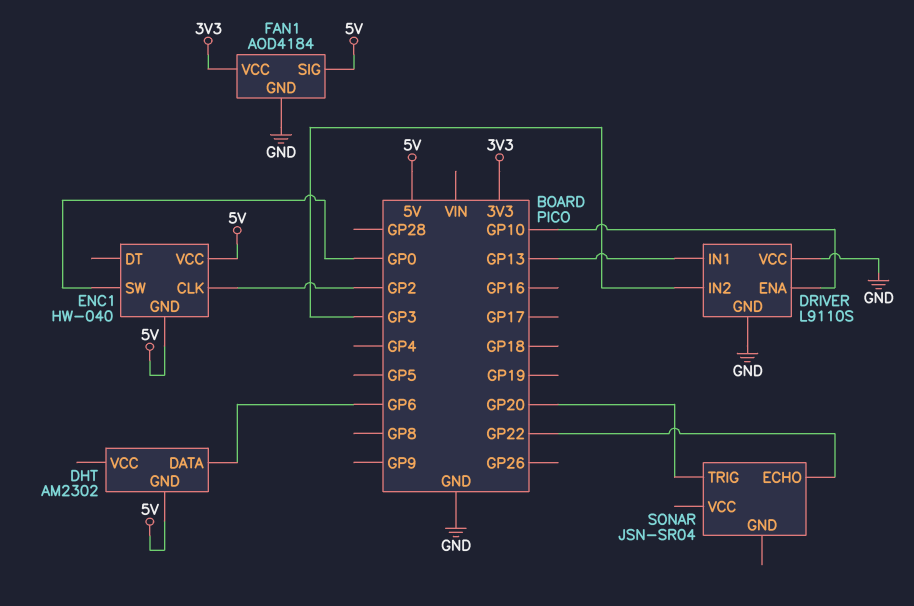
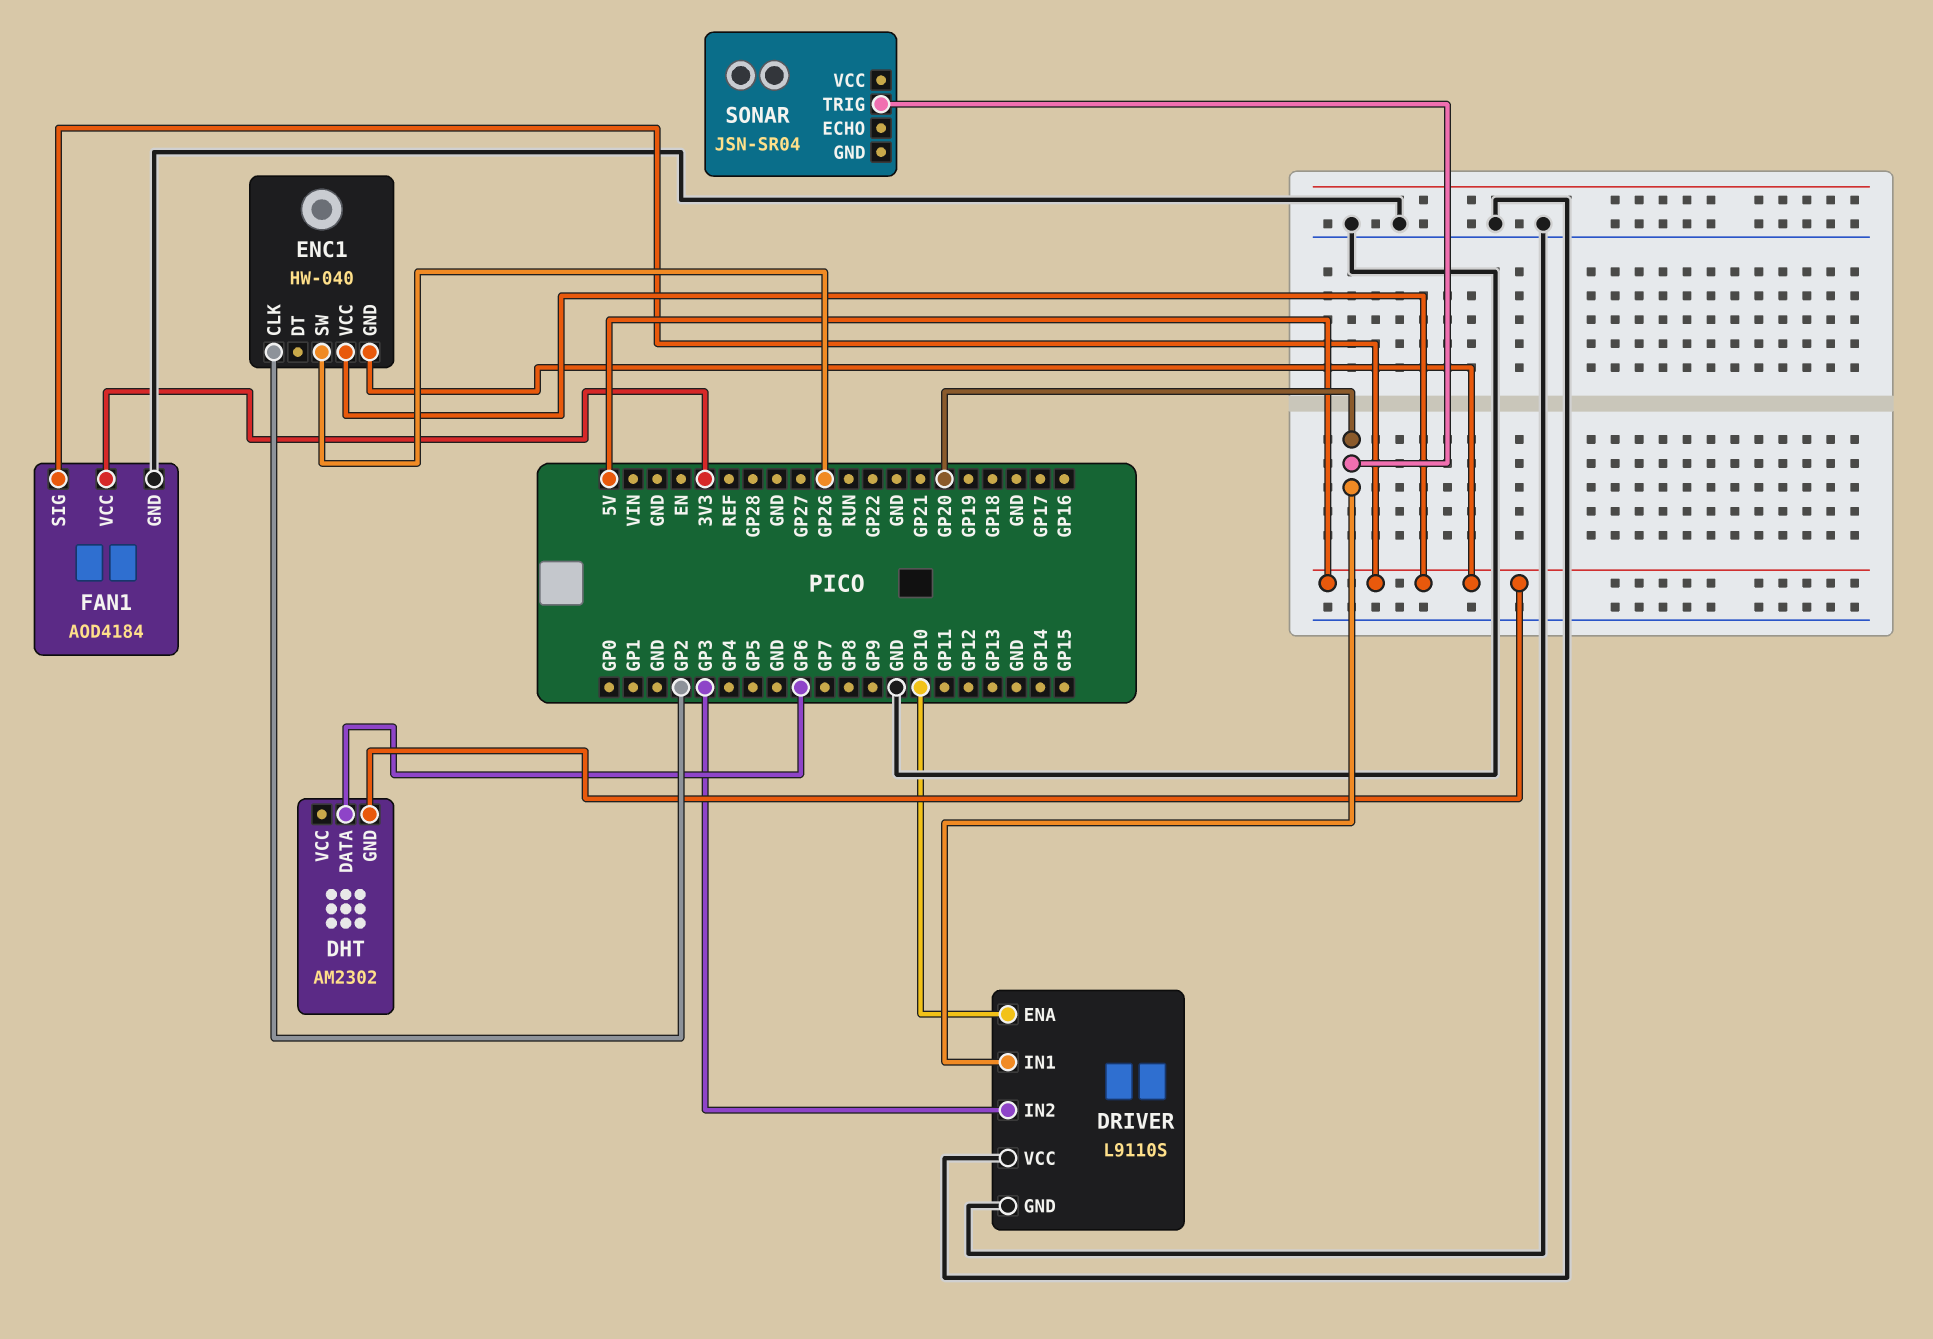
DRIVER pin IN1: GP13 -> GP20
ENC1 pin SW: GP0 -> GP26
SONAR pin ECHO: GP22 -> none

